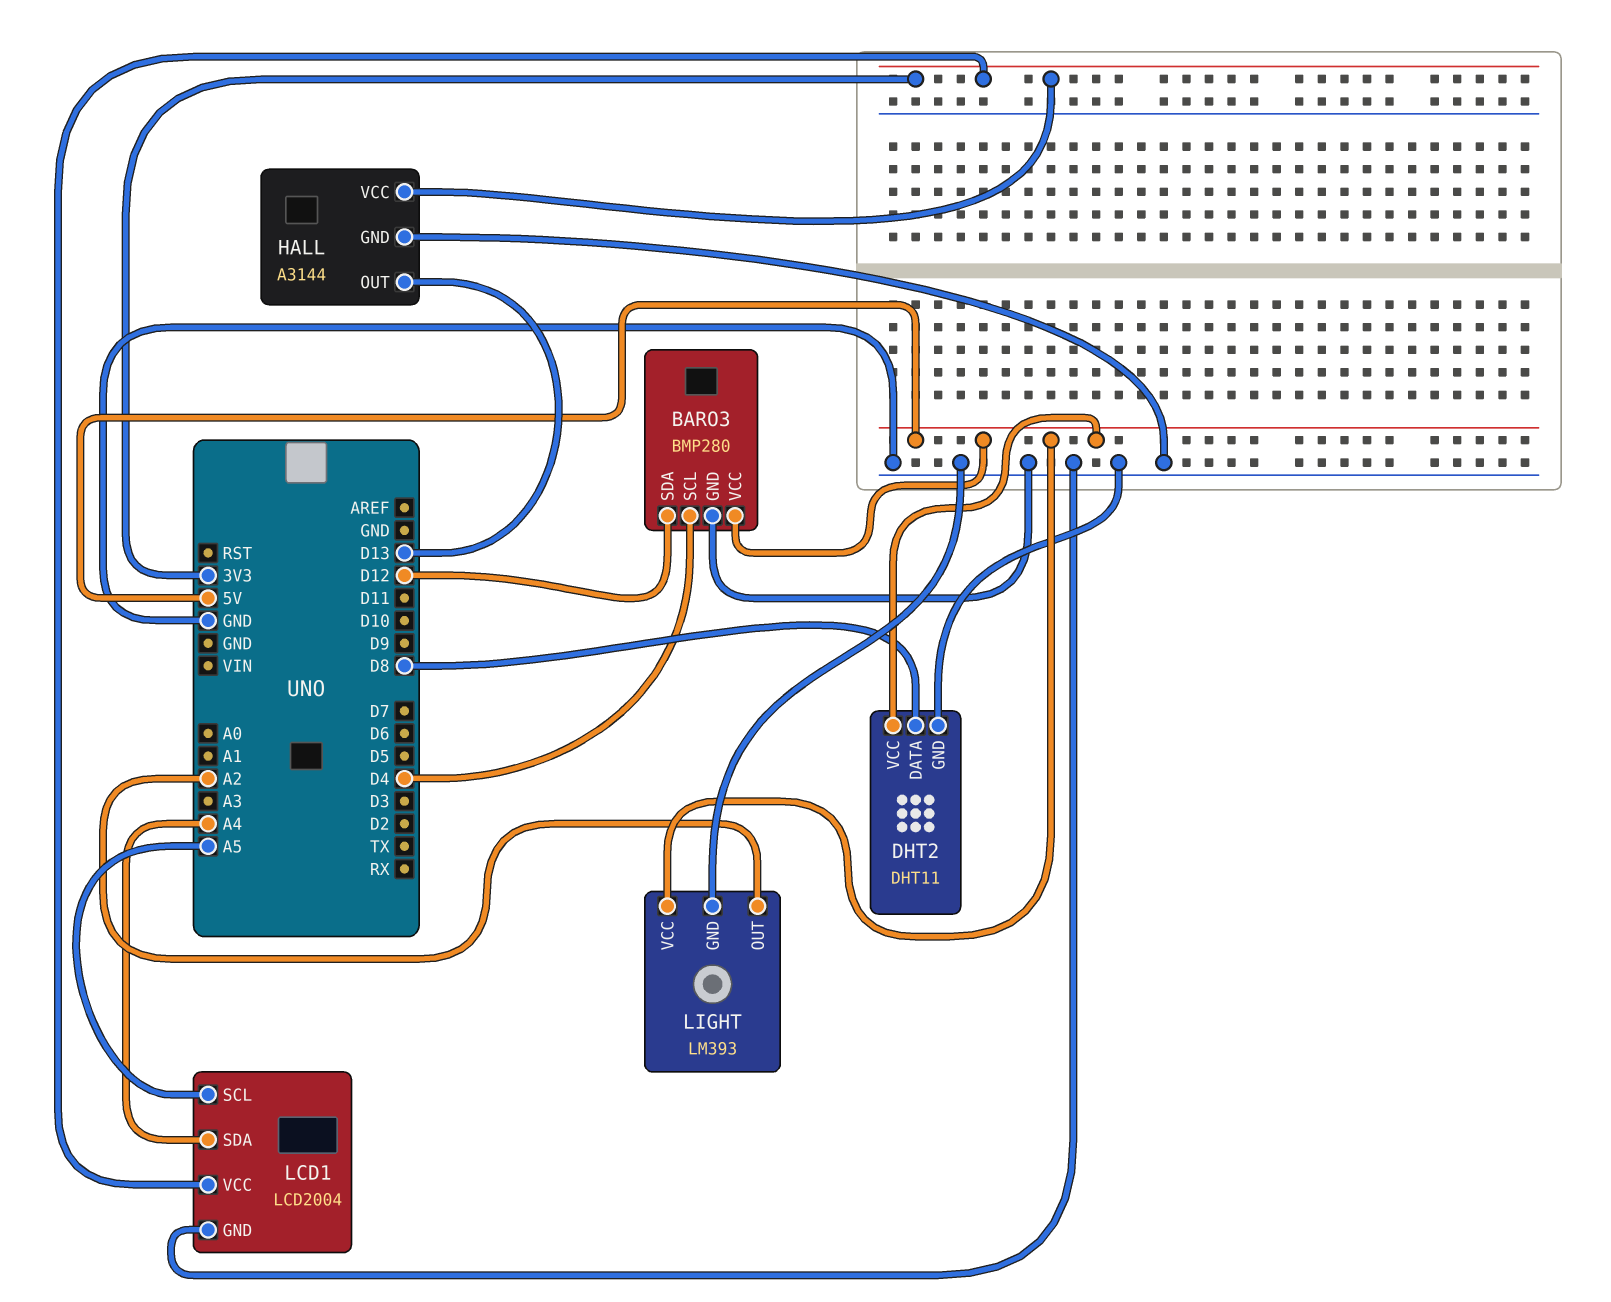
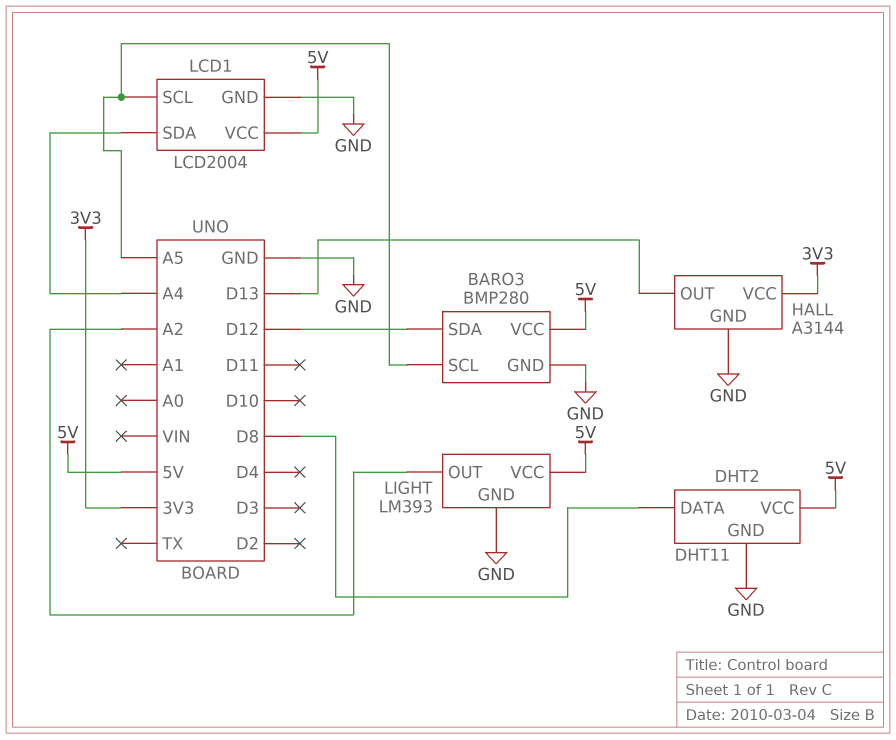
BARO3 pin SCL: D4 -> A5
LCD1 pin VCC: 3V3 -> 5V

